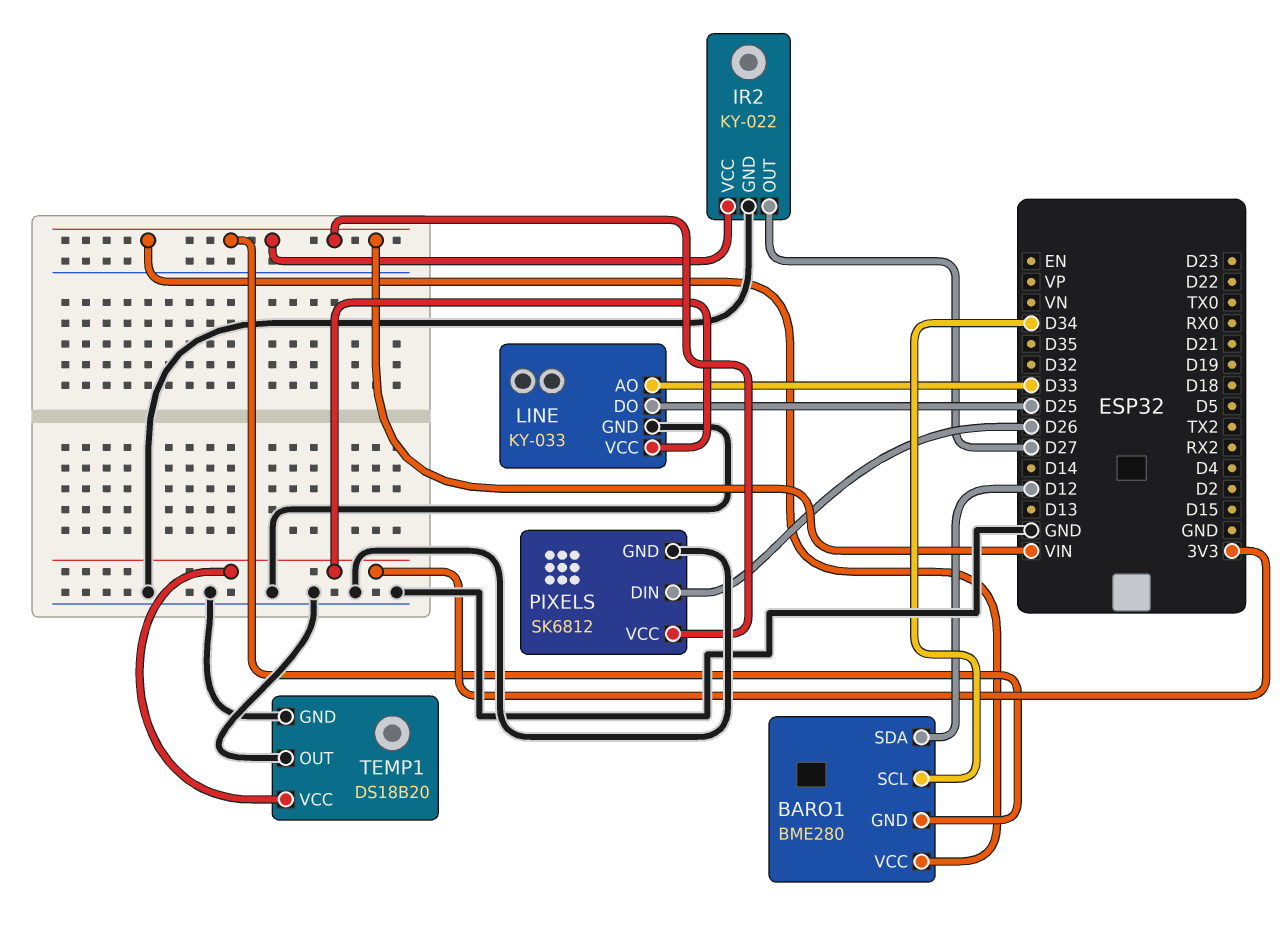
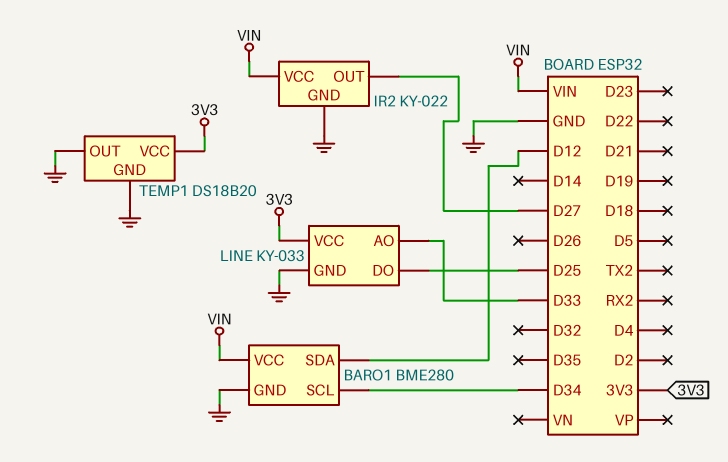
BARO1 pin GND: VIN -> GND
PIXELS: SK6812 -> none
PIXELS pin DIN: D26 -> none
PIXELS pin GND: GND -> none
PIXELS pin VCC: VIN -> none

